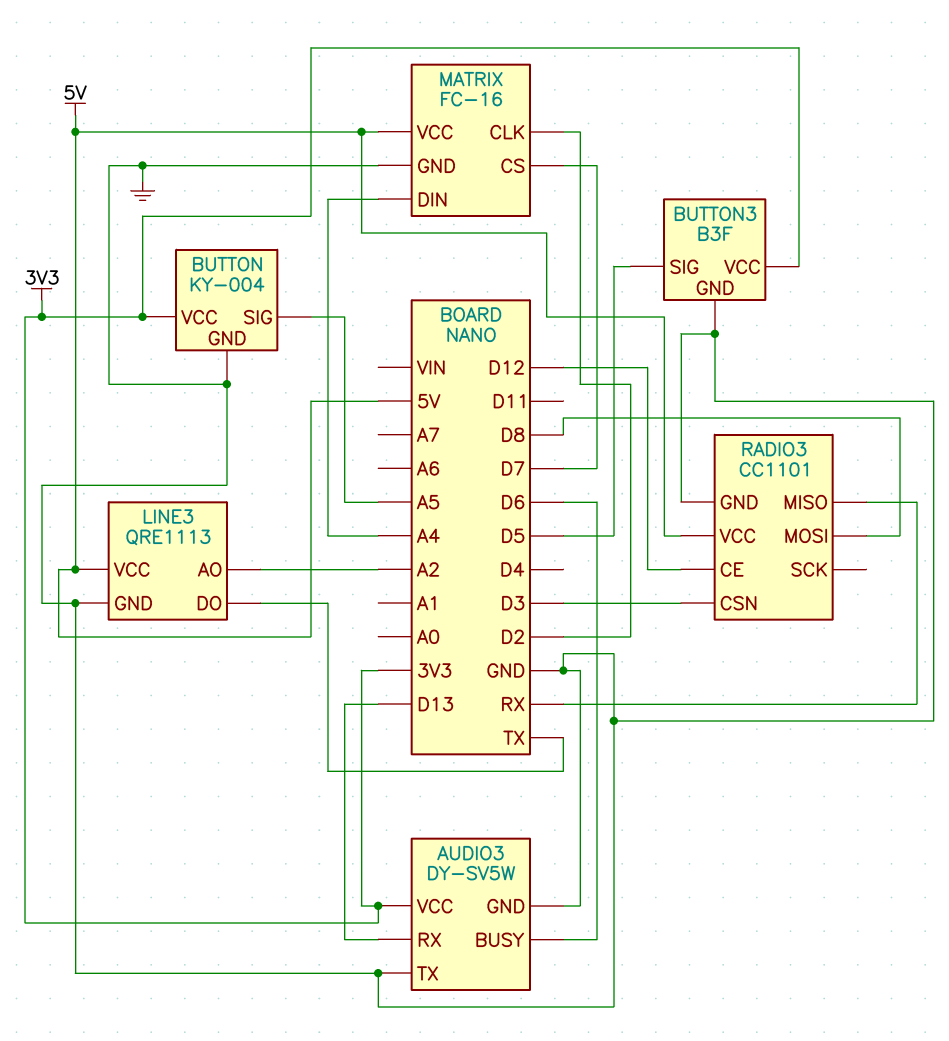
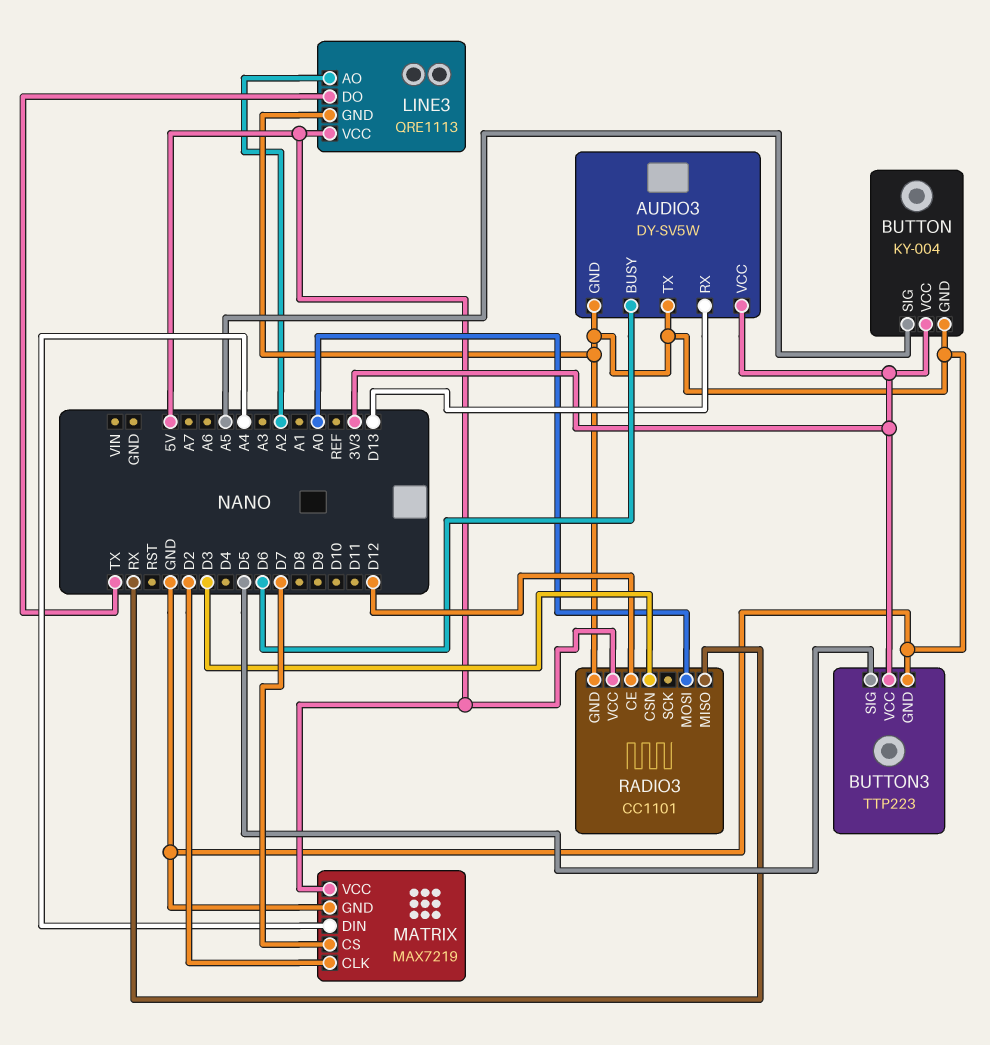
BUTTON3: B3F -> TTP223
MATRIX: FC-16 -> MAX7219
RADIO3 pin MOSI: D8 -> A0

